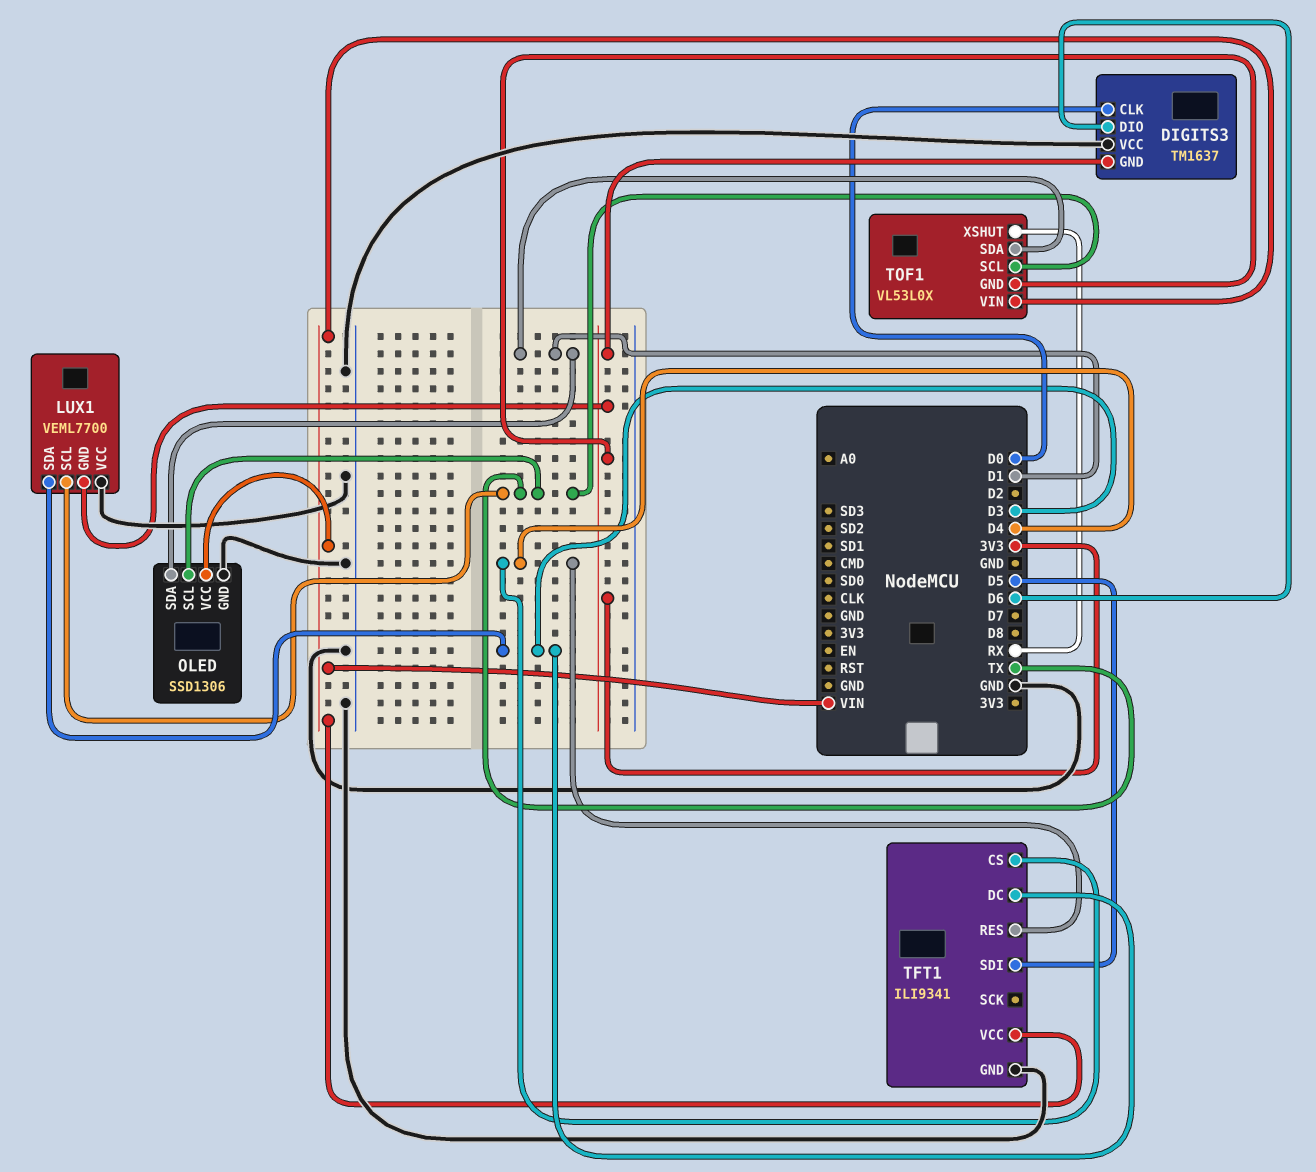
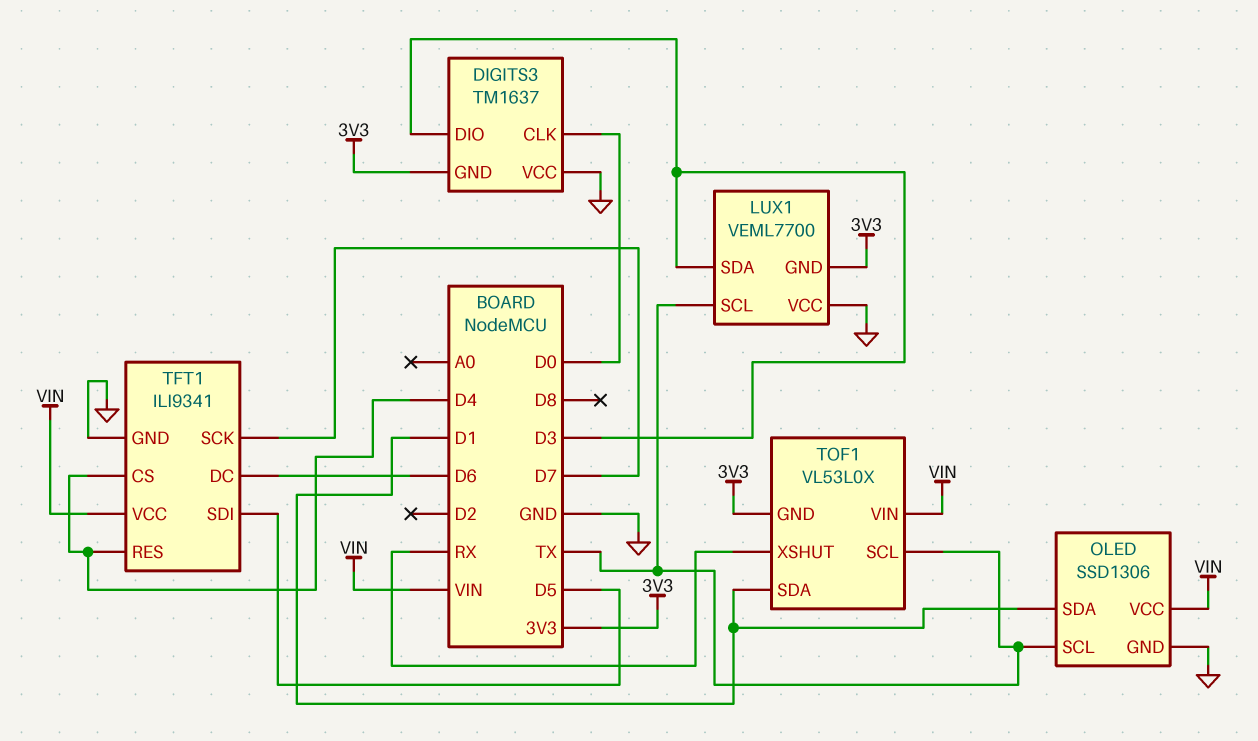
DIGITS3 pin DIO: D6 -> D3
TFT1 pin DC: D3 -> D6
TFT1 pin SCK: none -> D7

